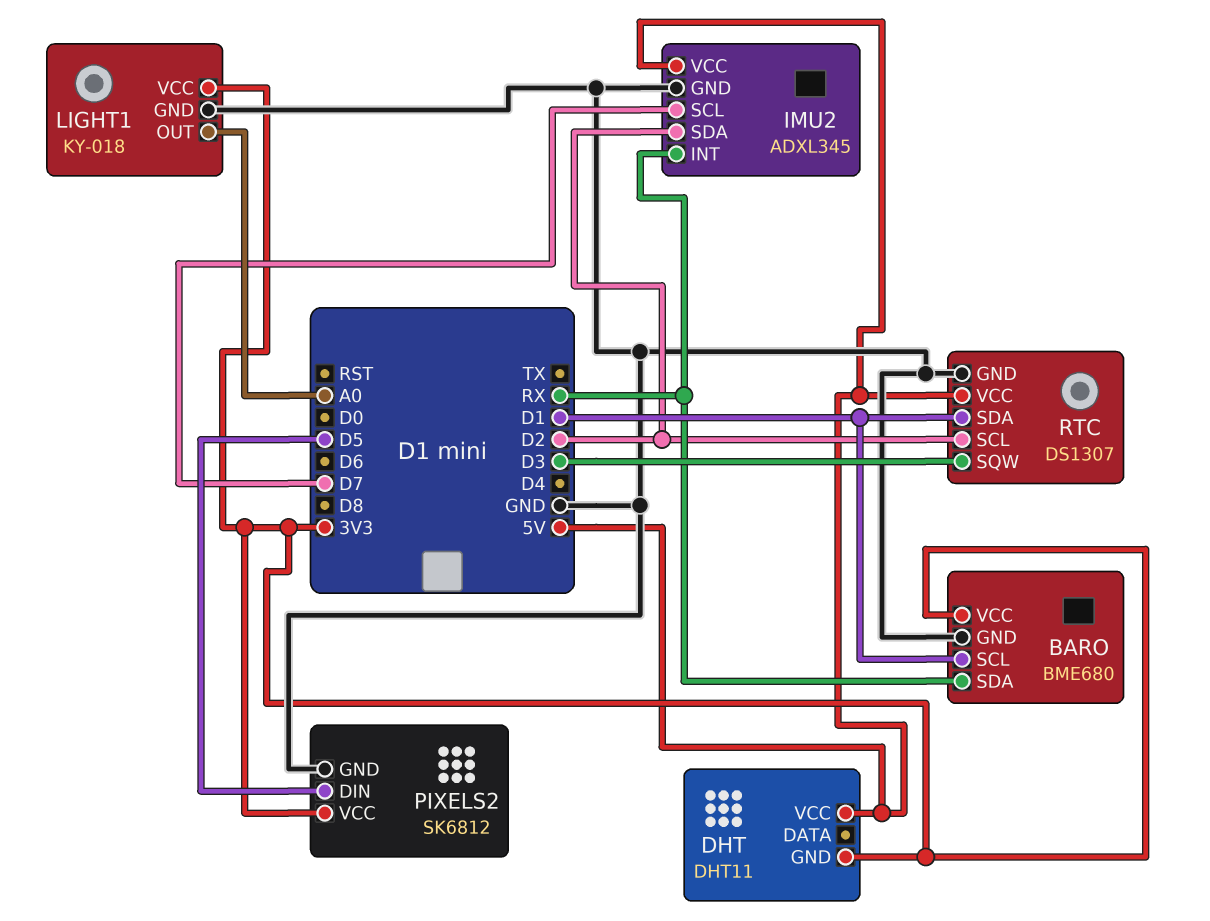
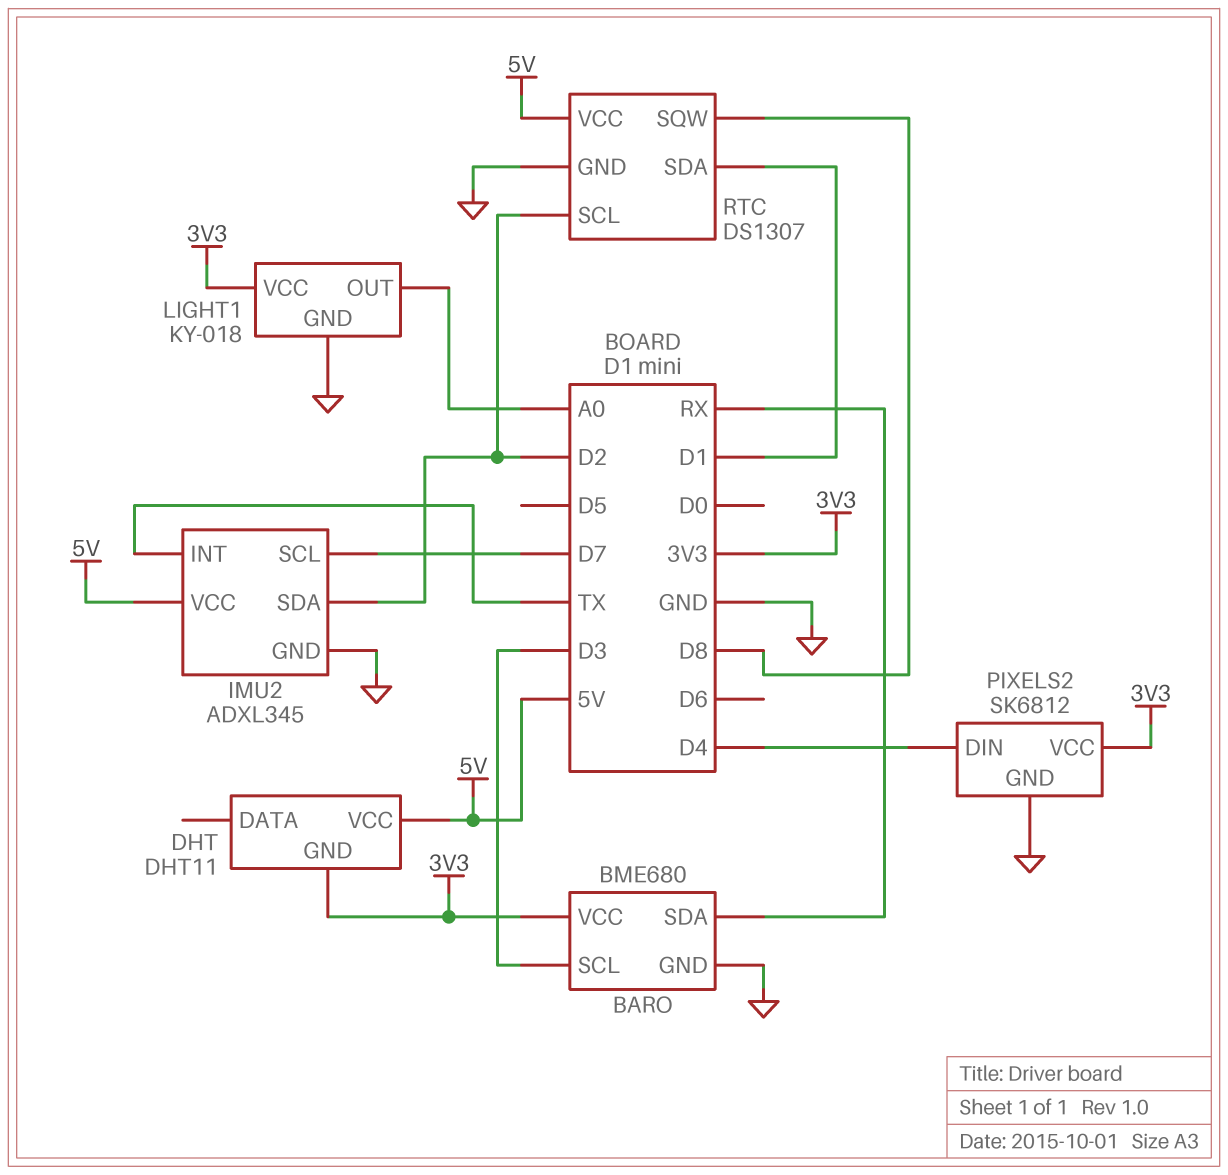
BARO pin SCL: D1 -> D3
IMU2 pin INT: RX -> TX
PIXELS2 pin DIN: D5 -> D4
RTC pin SQW: D3 -> D8

